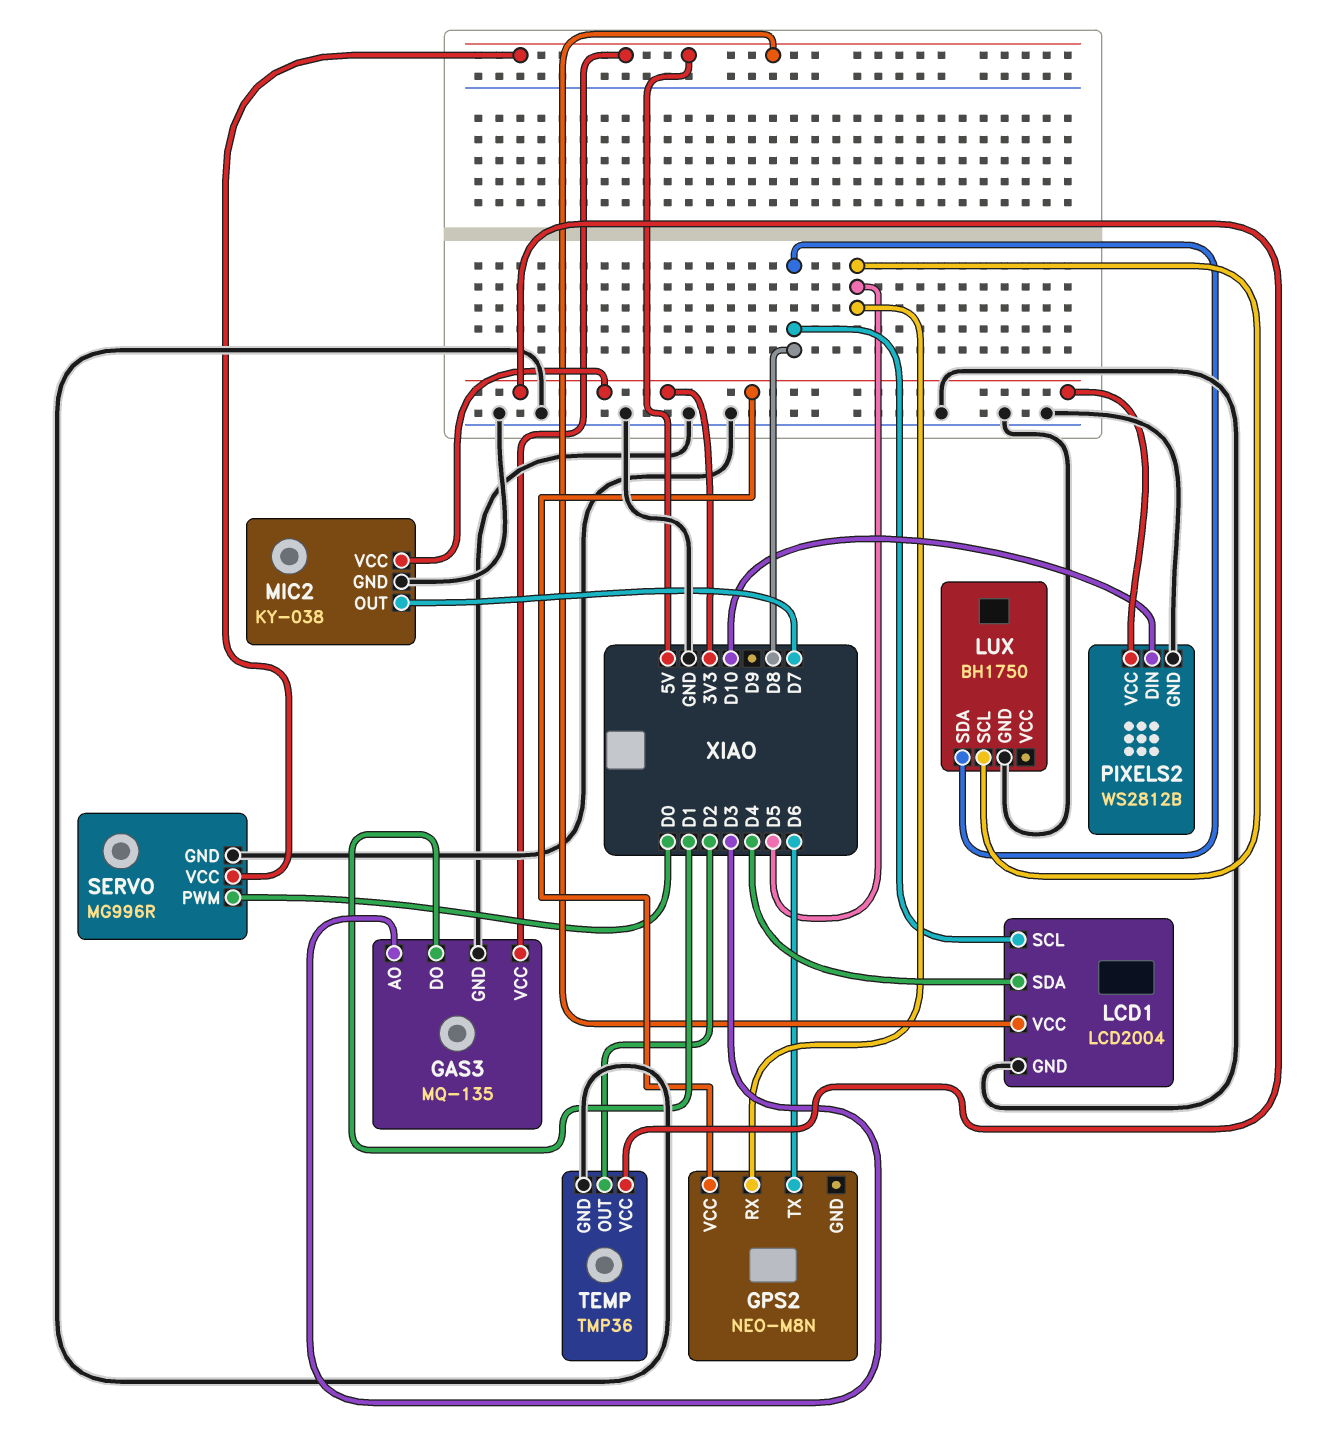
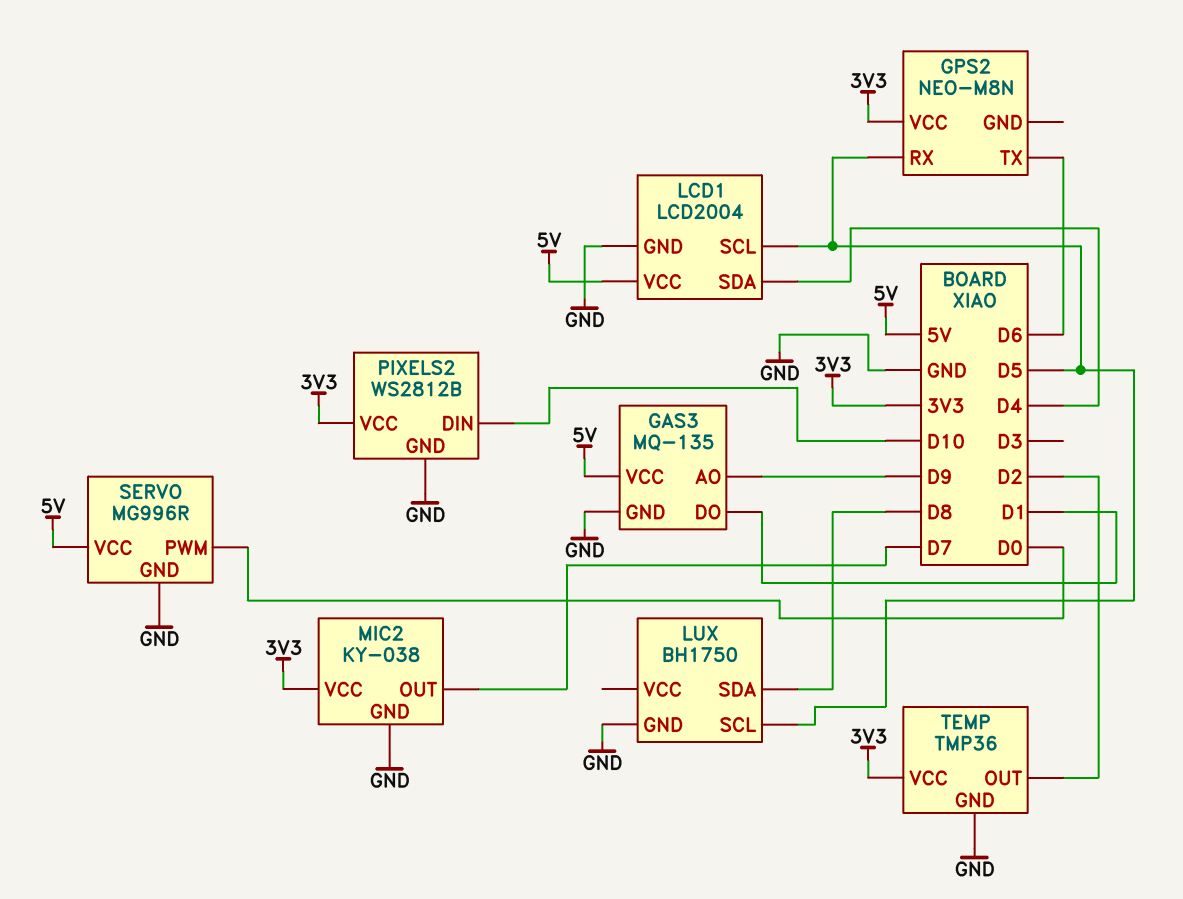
GAS3 pin AO: D3 -> D9
LCD1 pin SCL: D8 -> D5

